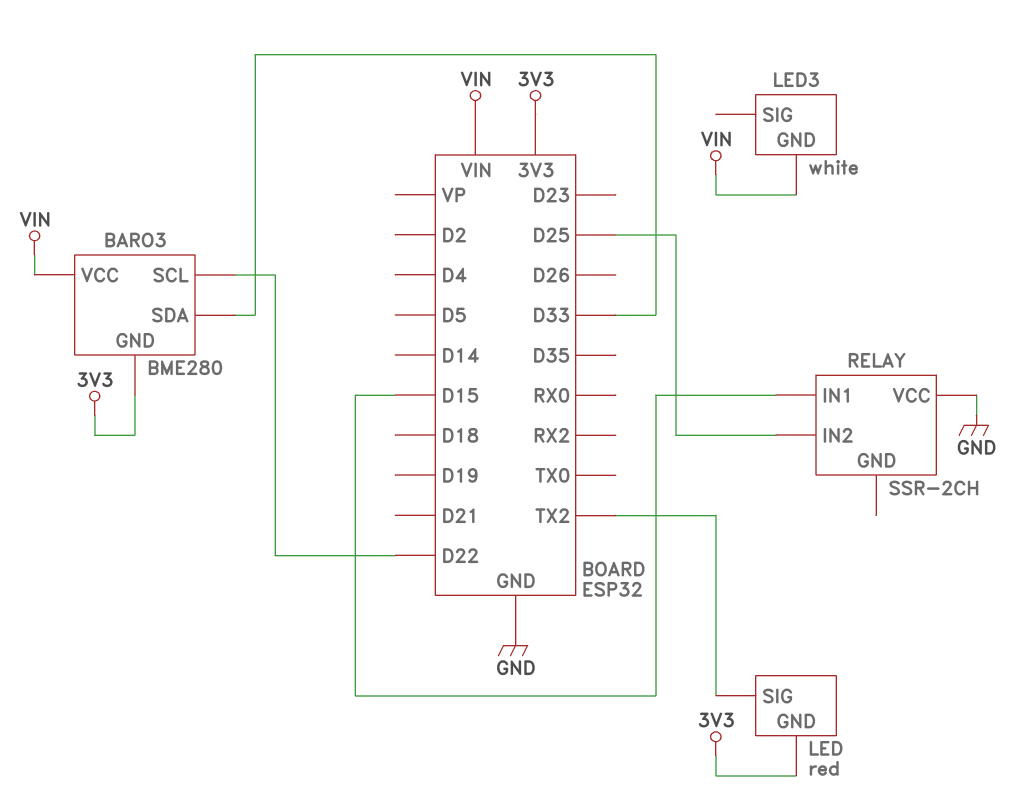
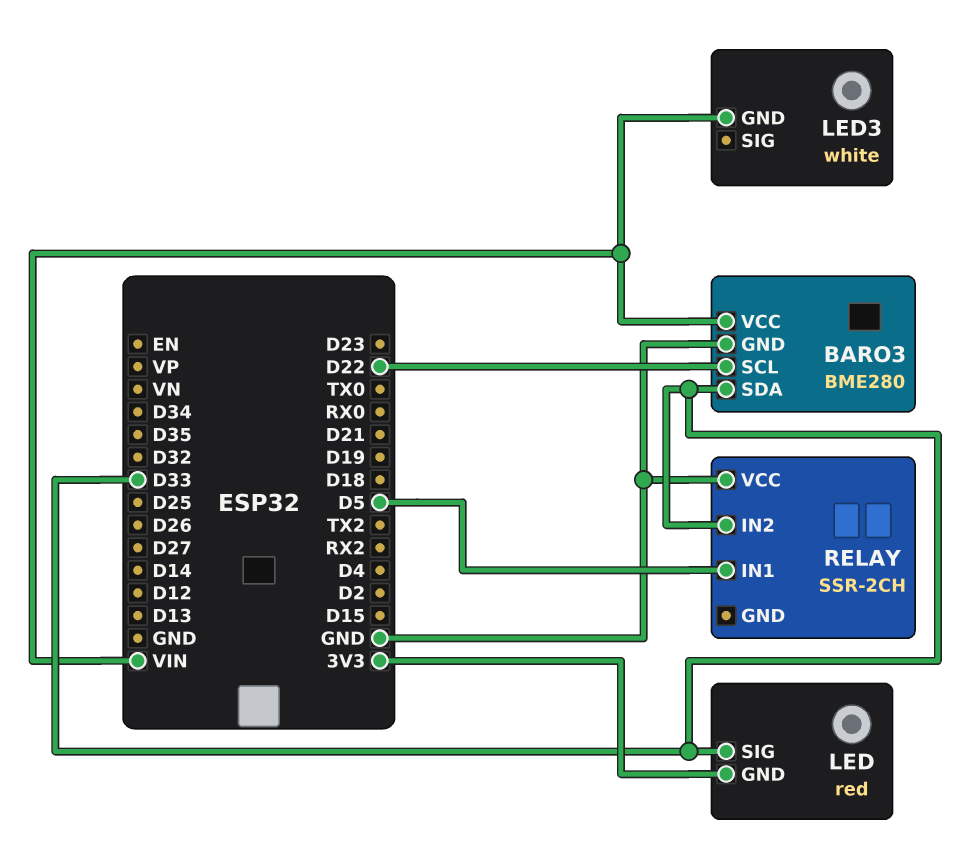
BARO3 pin GND: 3V3 -> GND
LED pin SIG: TX2 -> D33
RELAY pin IN1: D15 -> D5
RELAY pin IN2: D25 -> D33

